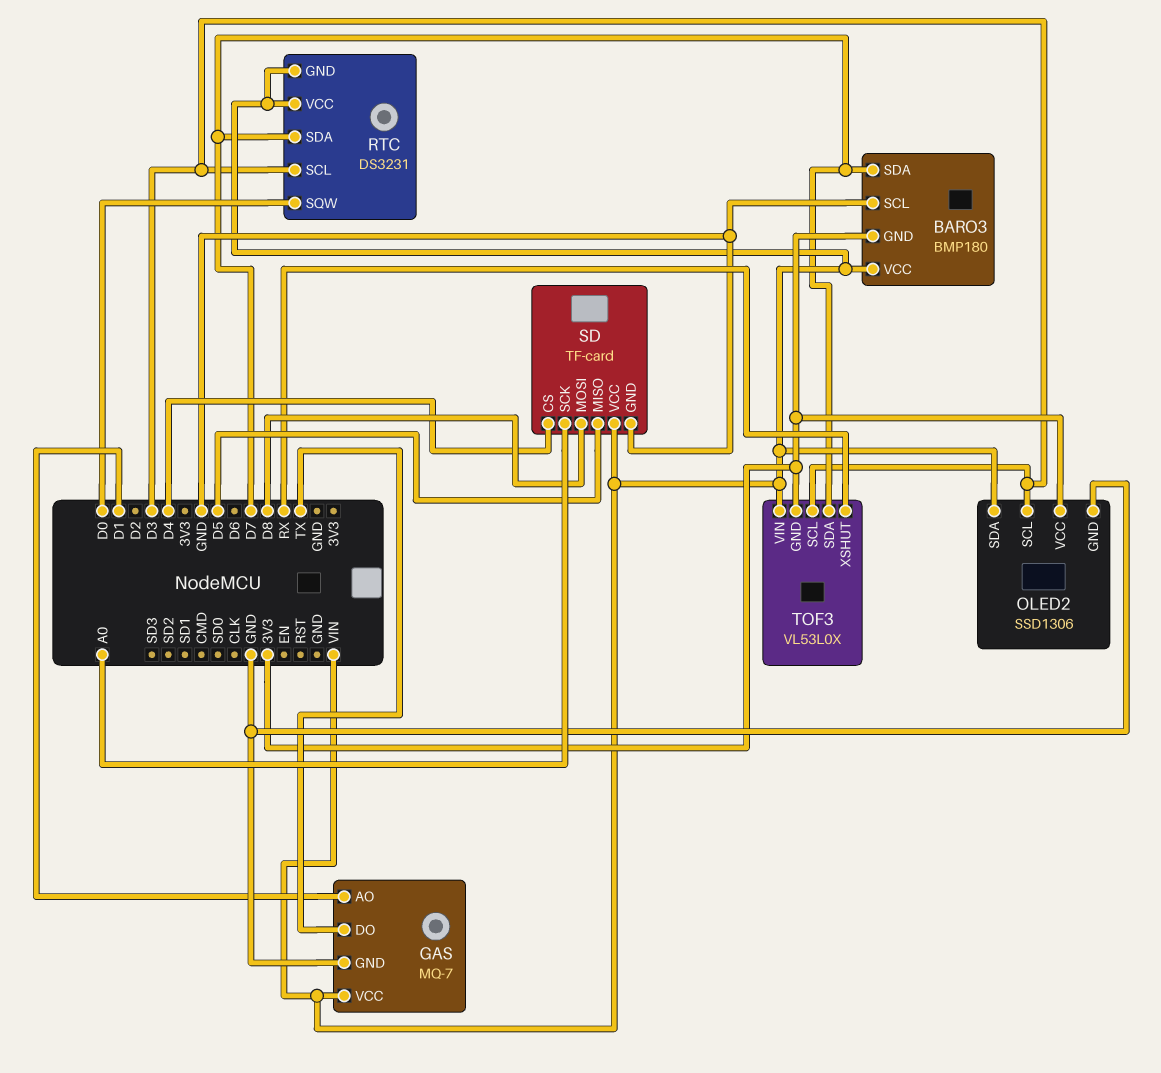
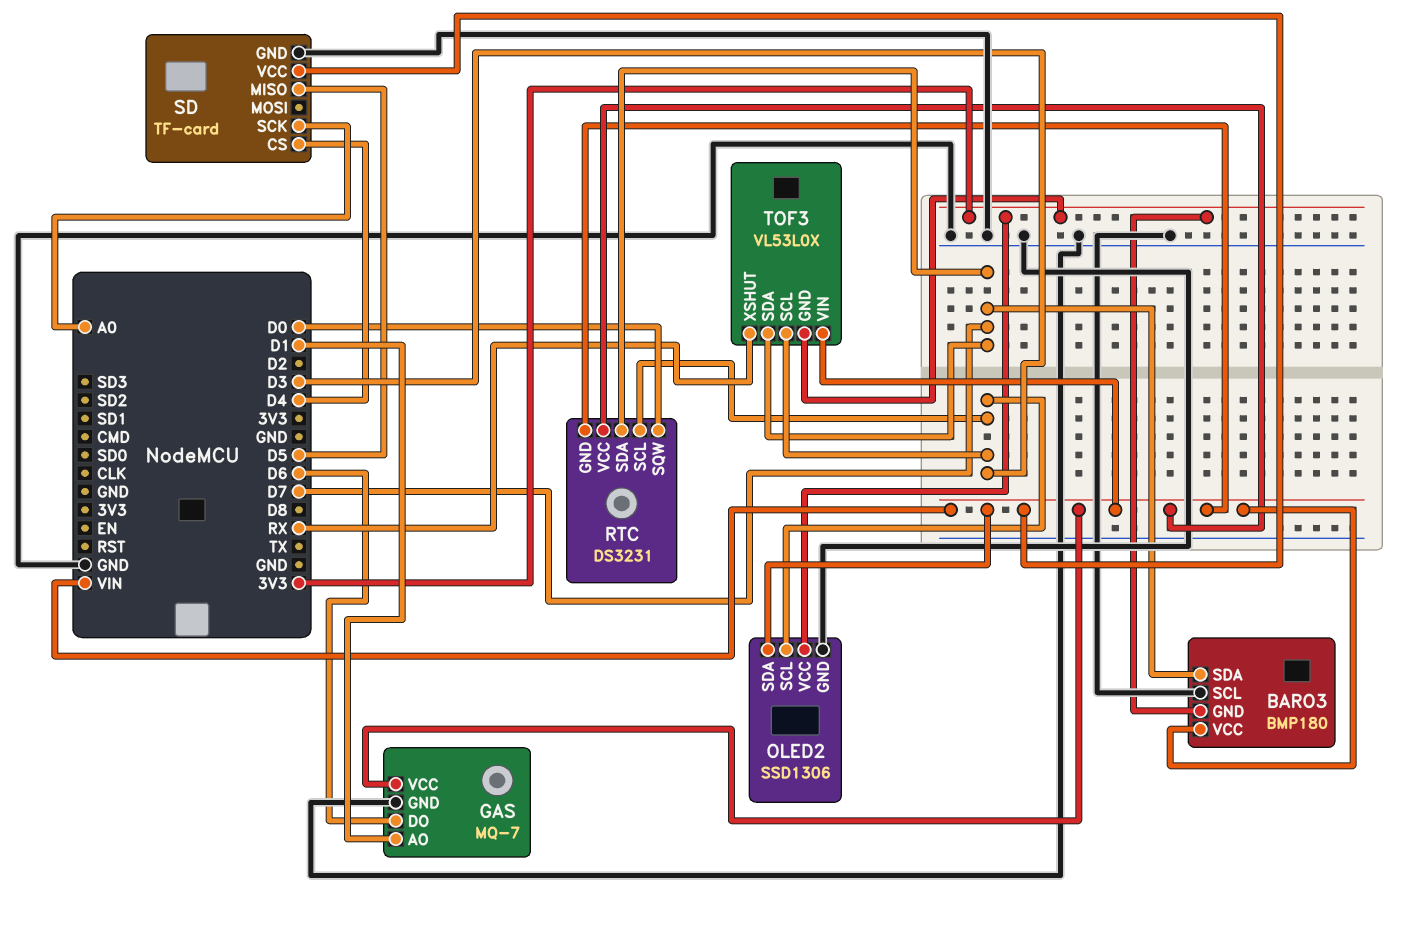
GAS pin DO: TX -> D6
SD pin MOSI: D8 -> none

